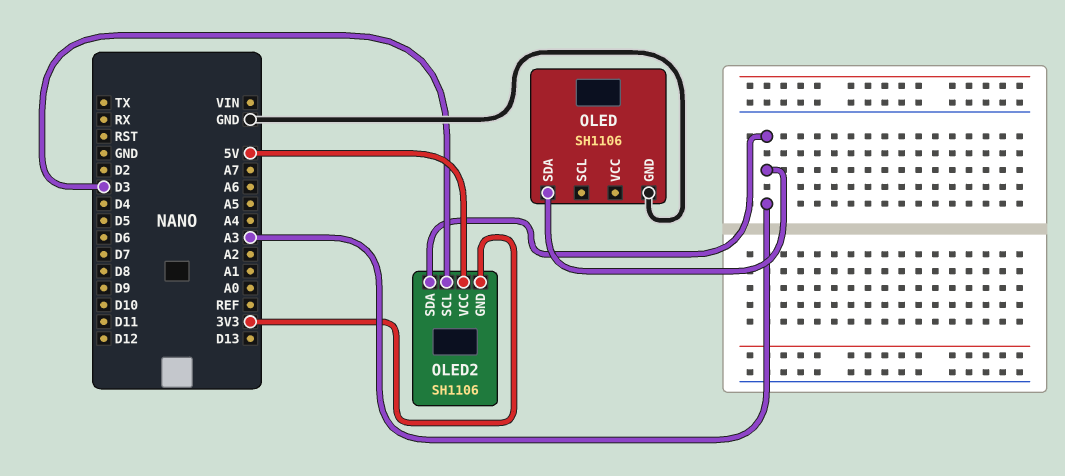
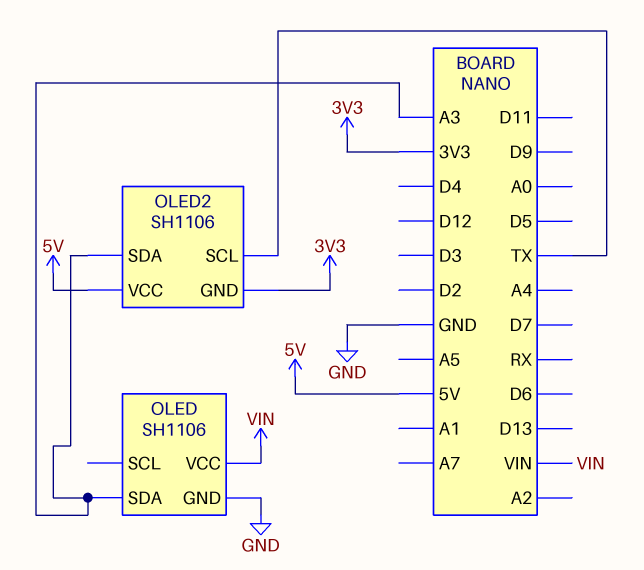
OLED pin VCC: none -> VIN
OLED2 pin SCL: D3 -> TX

